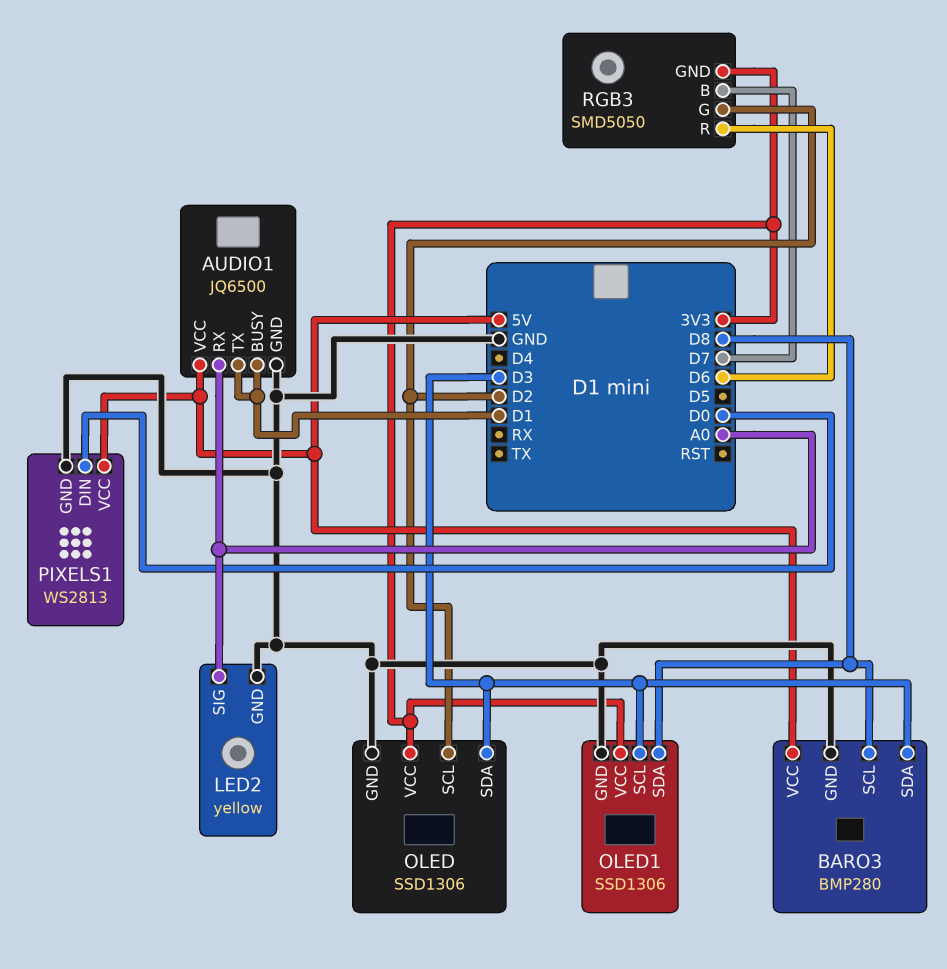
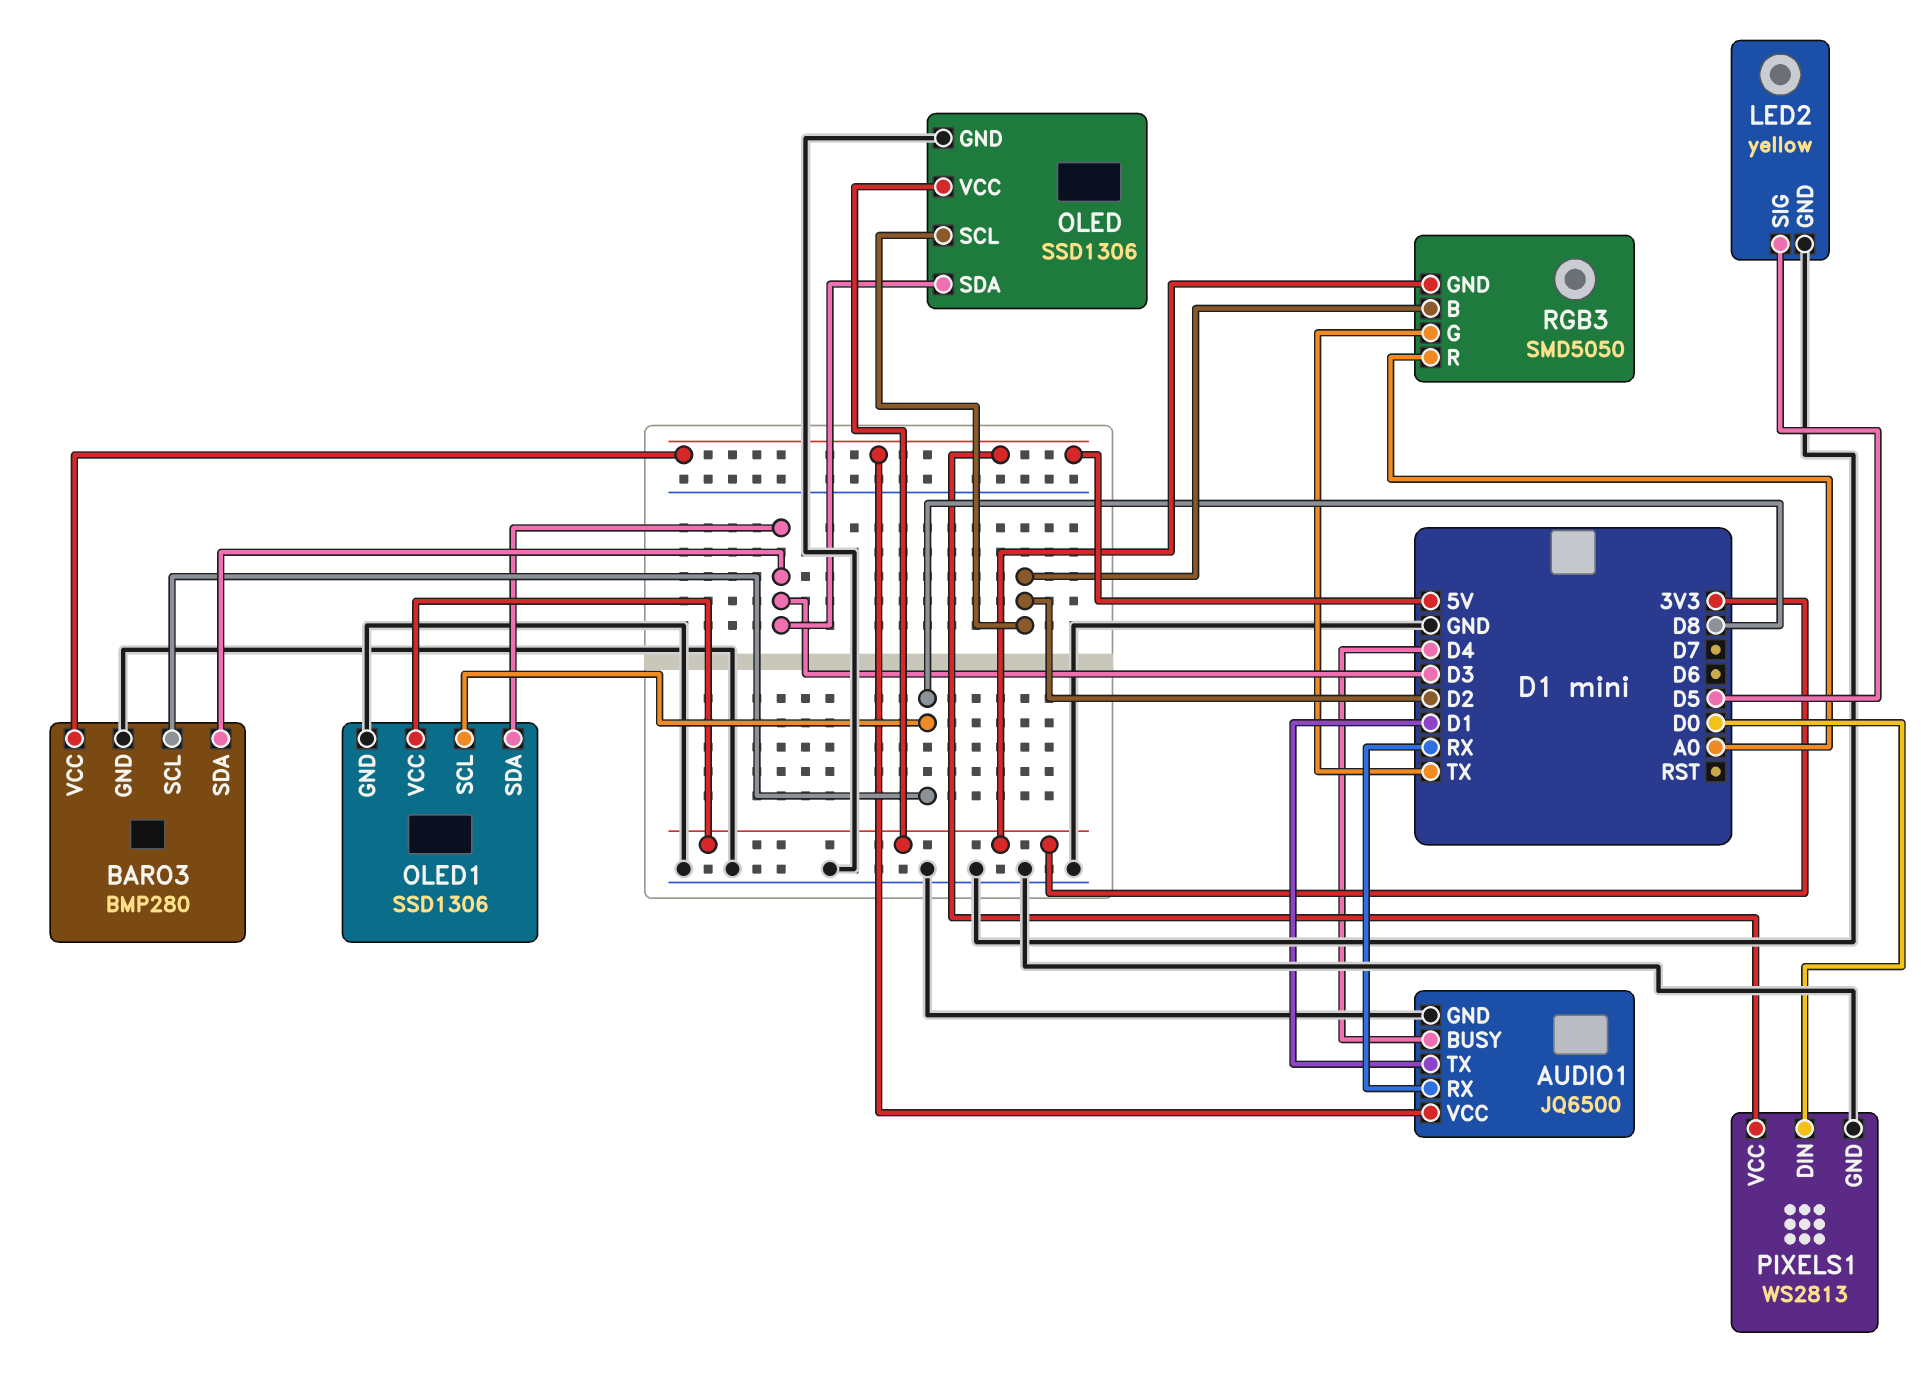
AUDIO1 pin BUSY: D1 -> D4
AUDIO1 pin RX: A0 -> RX
LED2 pin SIG: A0 -> D5
OLED1 pin SCL: D3 -> D8
OLED1 pin SDA: D8 -> D3
RGB3 pin B: D7 -> D2
RGB3 pin G: D2 -> TX
RGB3 pin R: D6 -> A0

